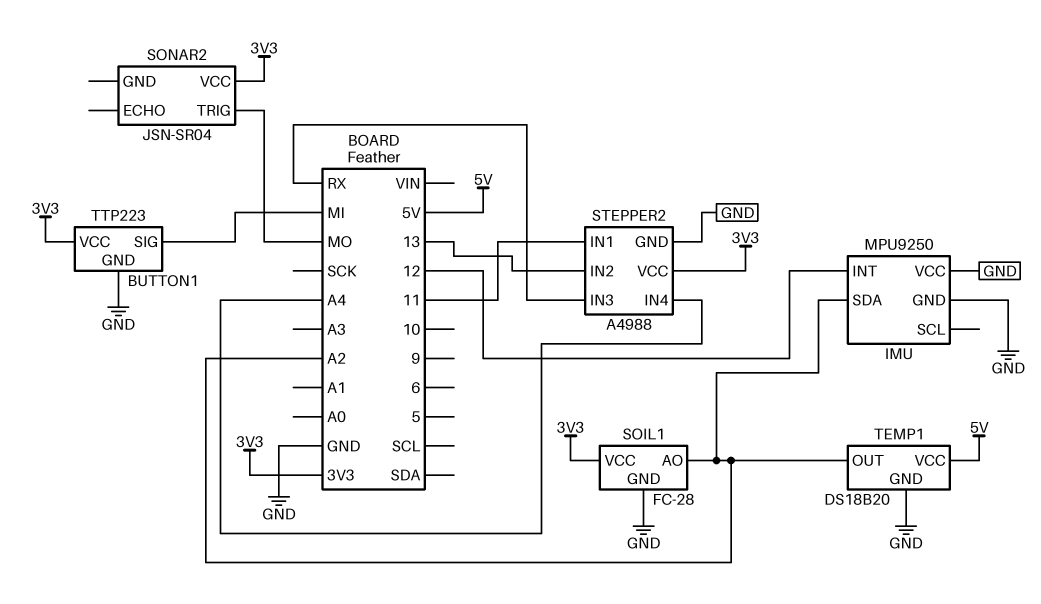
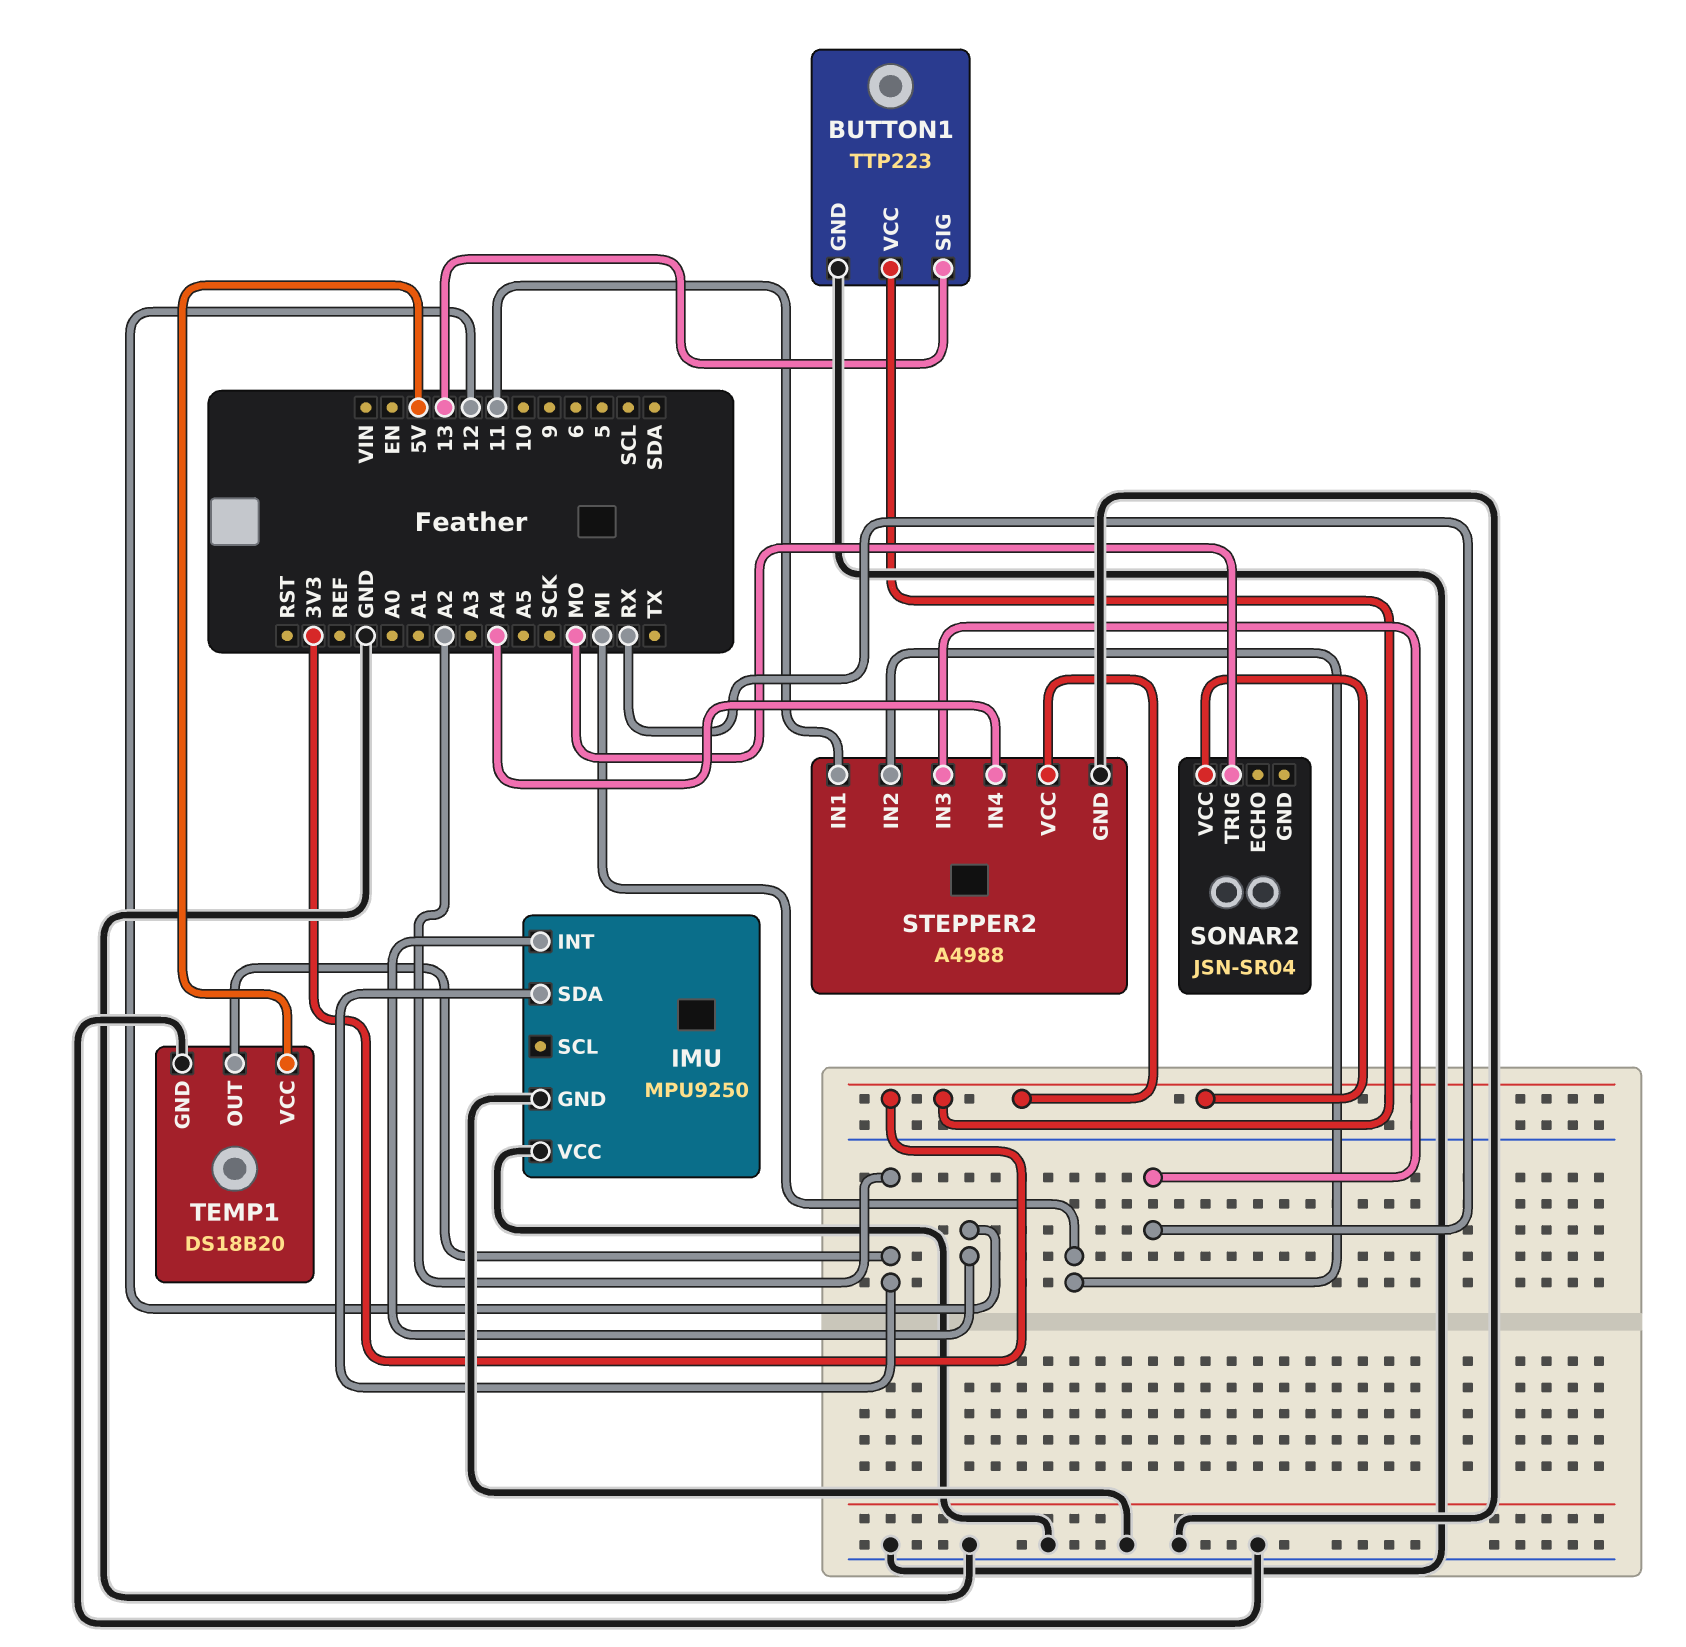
BUTTON1 pin SIG: MI -> 13
SOIL1: FC-28 -> none
SOIL1 pin AO: A2 -> none
SOIL1 pin GND: GND -> none
SOIL1 pin VCC: 3V3 -> none
STEPPER2 pin IN2: 13 -> MI

